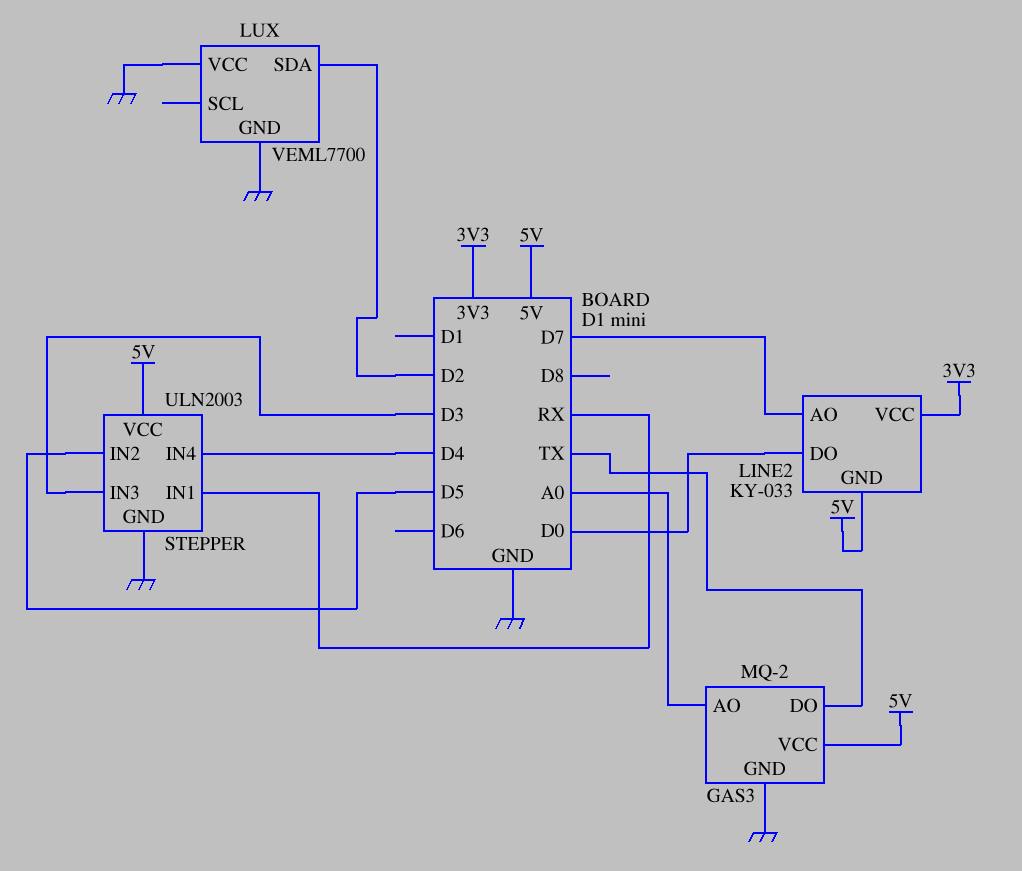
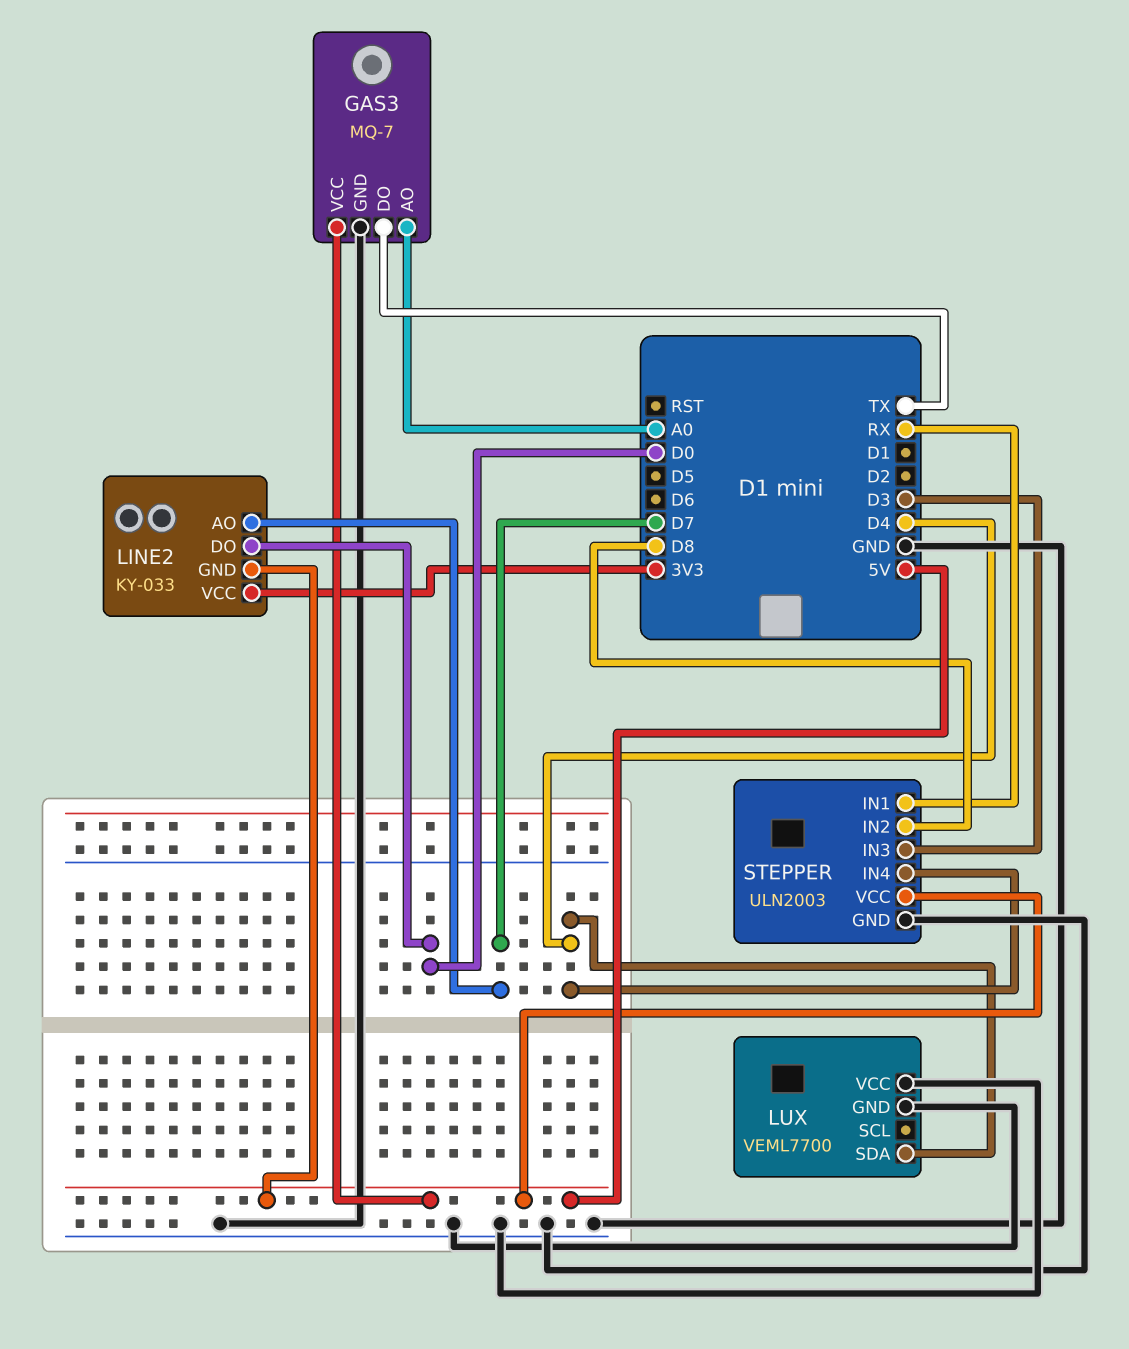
GAS3: MQ-2 -> MQ-7
LUX pin SDA: D2 -> D4
STEPPER pin IN2: D5 -> D8

